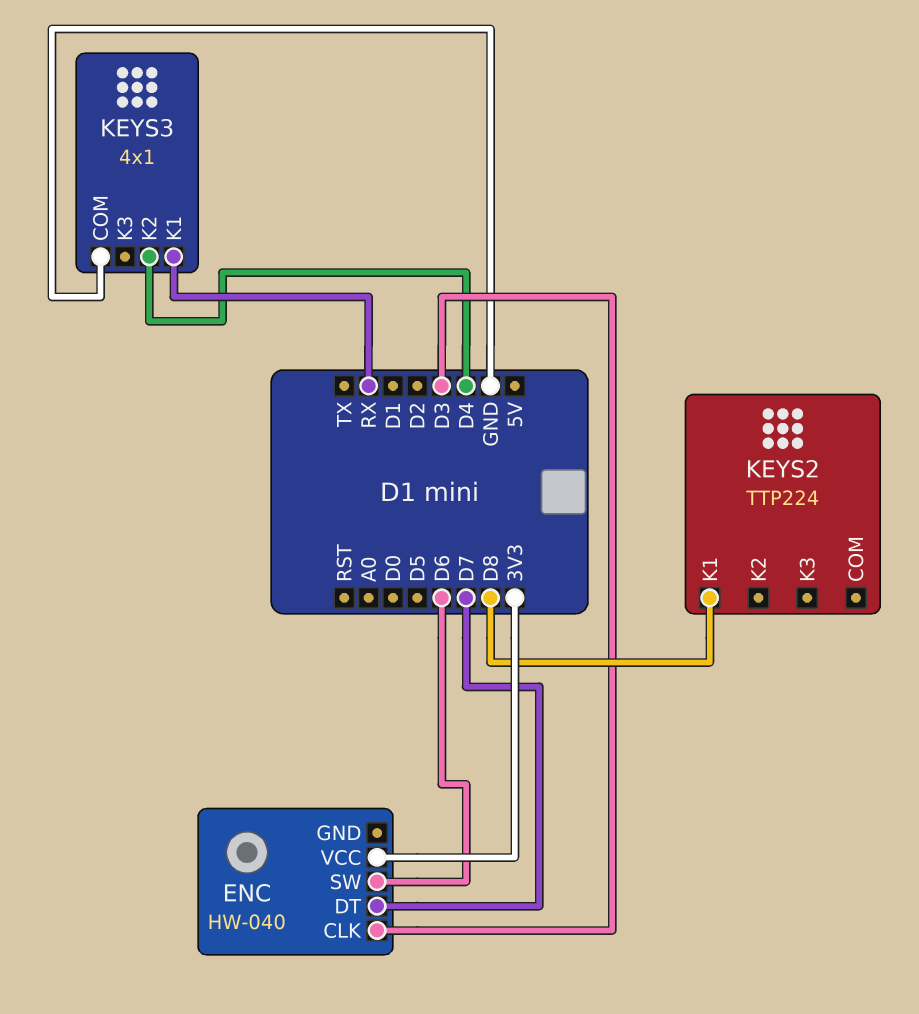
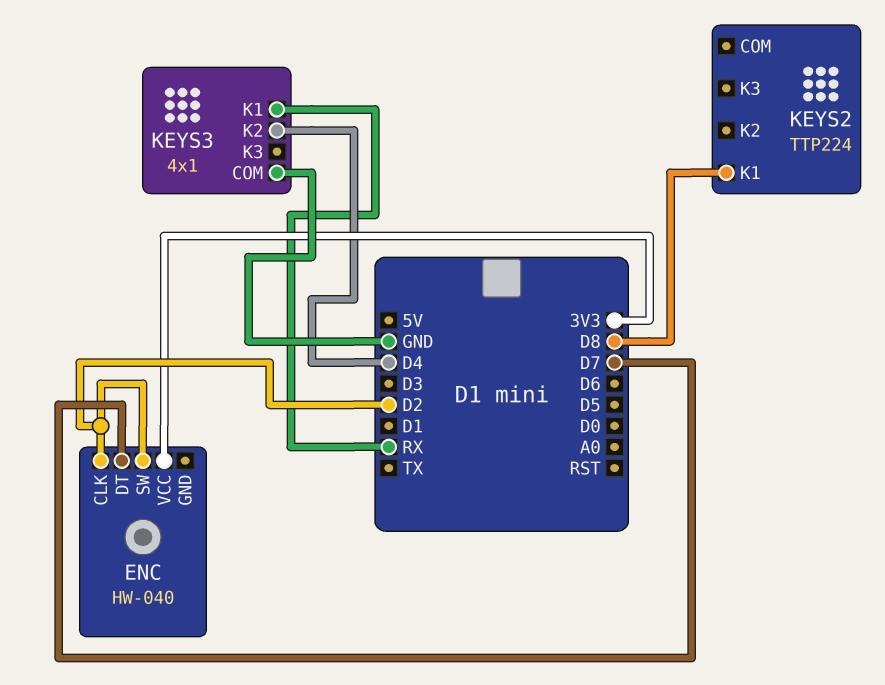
ENC pin CLK: D3 -> D2
ENC pin SW: D6 -> D2

